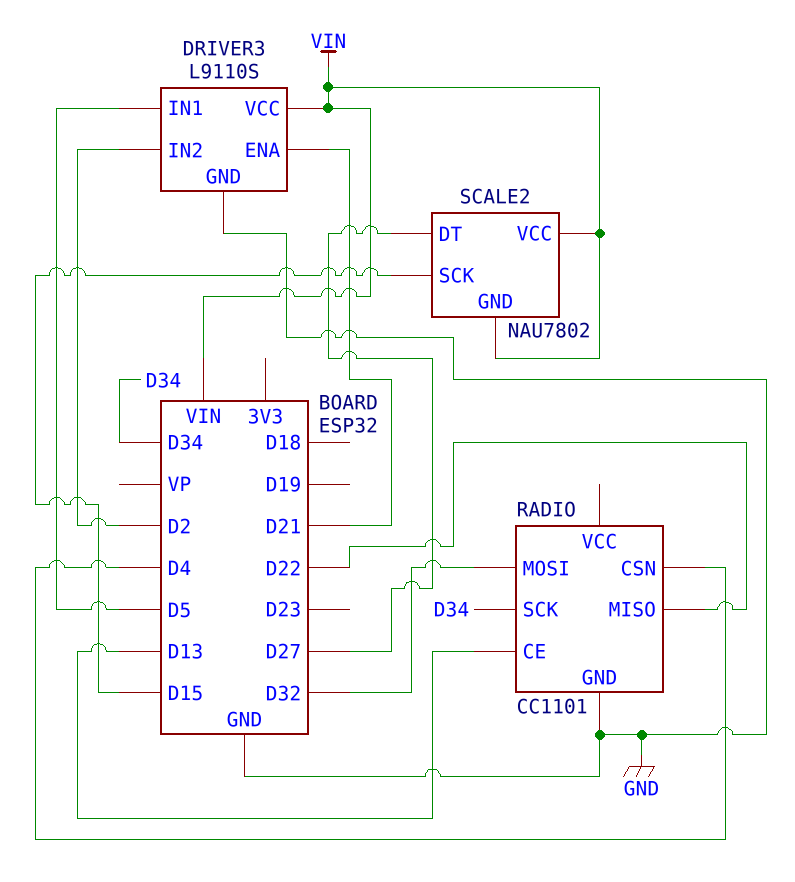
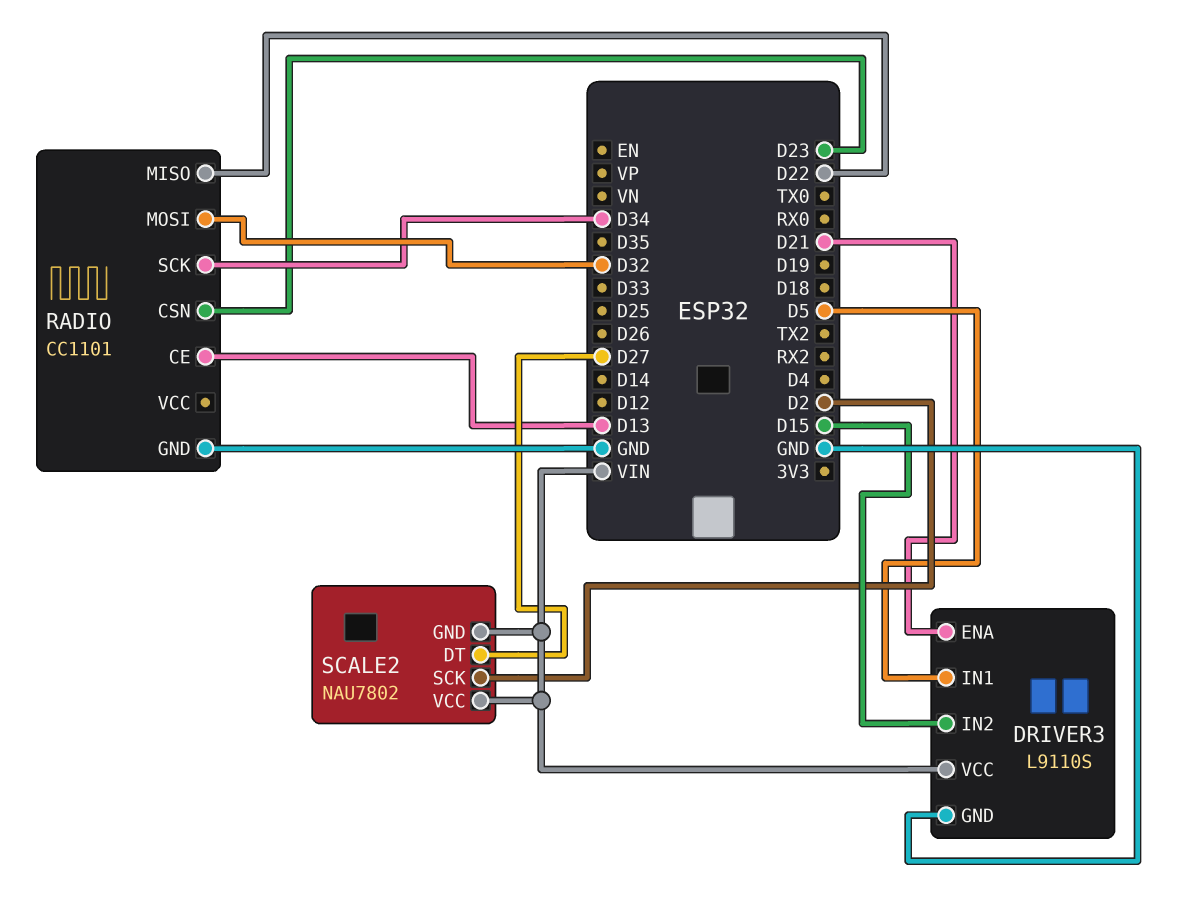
DRIVER3 pin IN2: D2 -> D15
RADIO pin CSN: D4 -> D23
SCALE2 pin SCK: D15 -> D2

